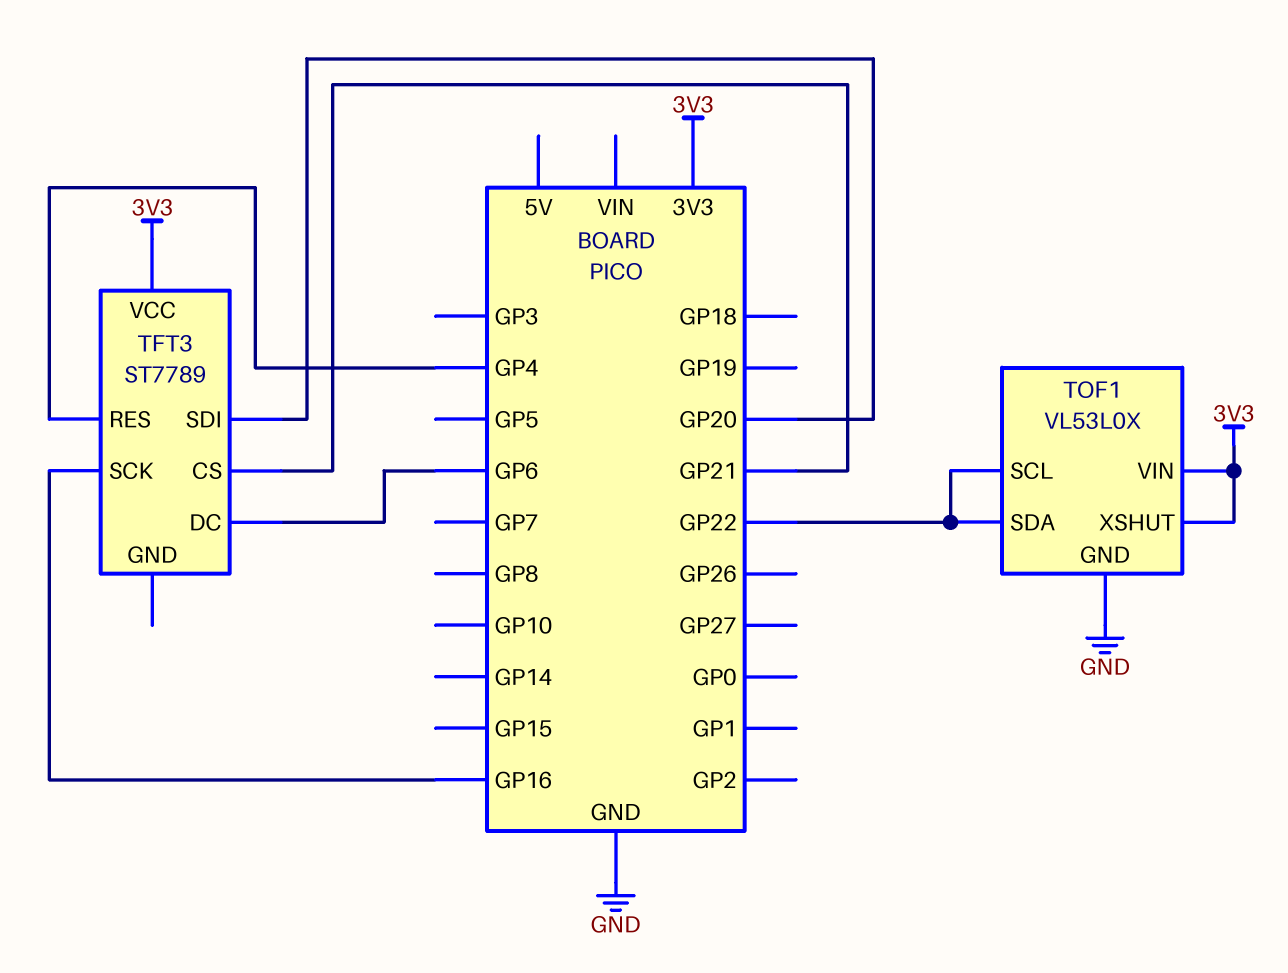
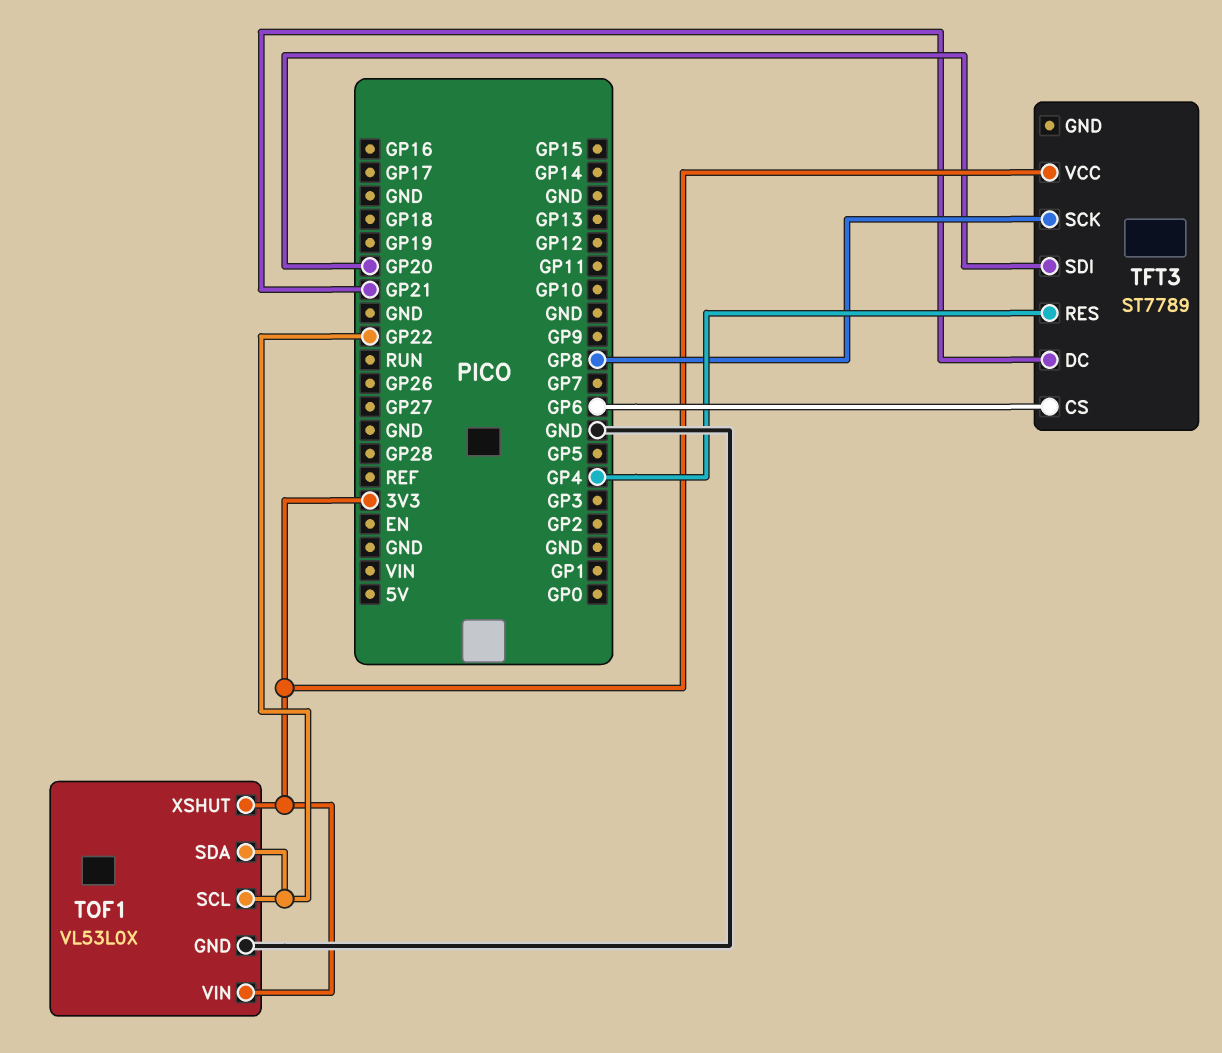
TFT3 pin CS: GP21 -> GP6
TFT3 pin DC: GP6 -> GP21
TFT3 pin SCK: GP16 -> GP8

